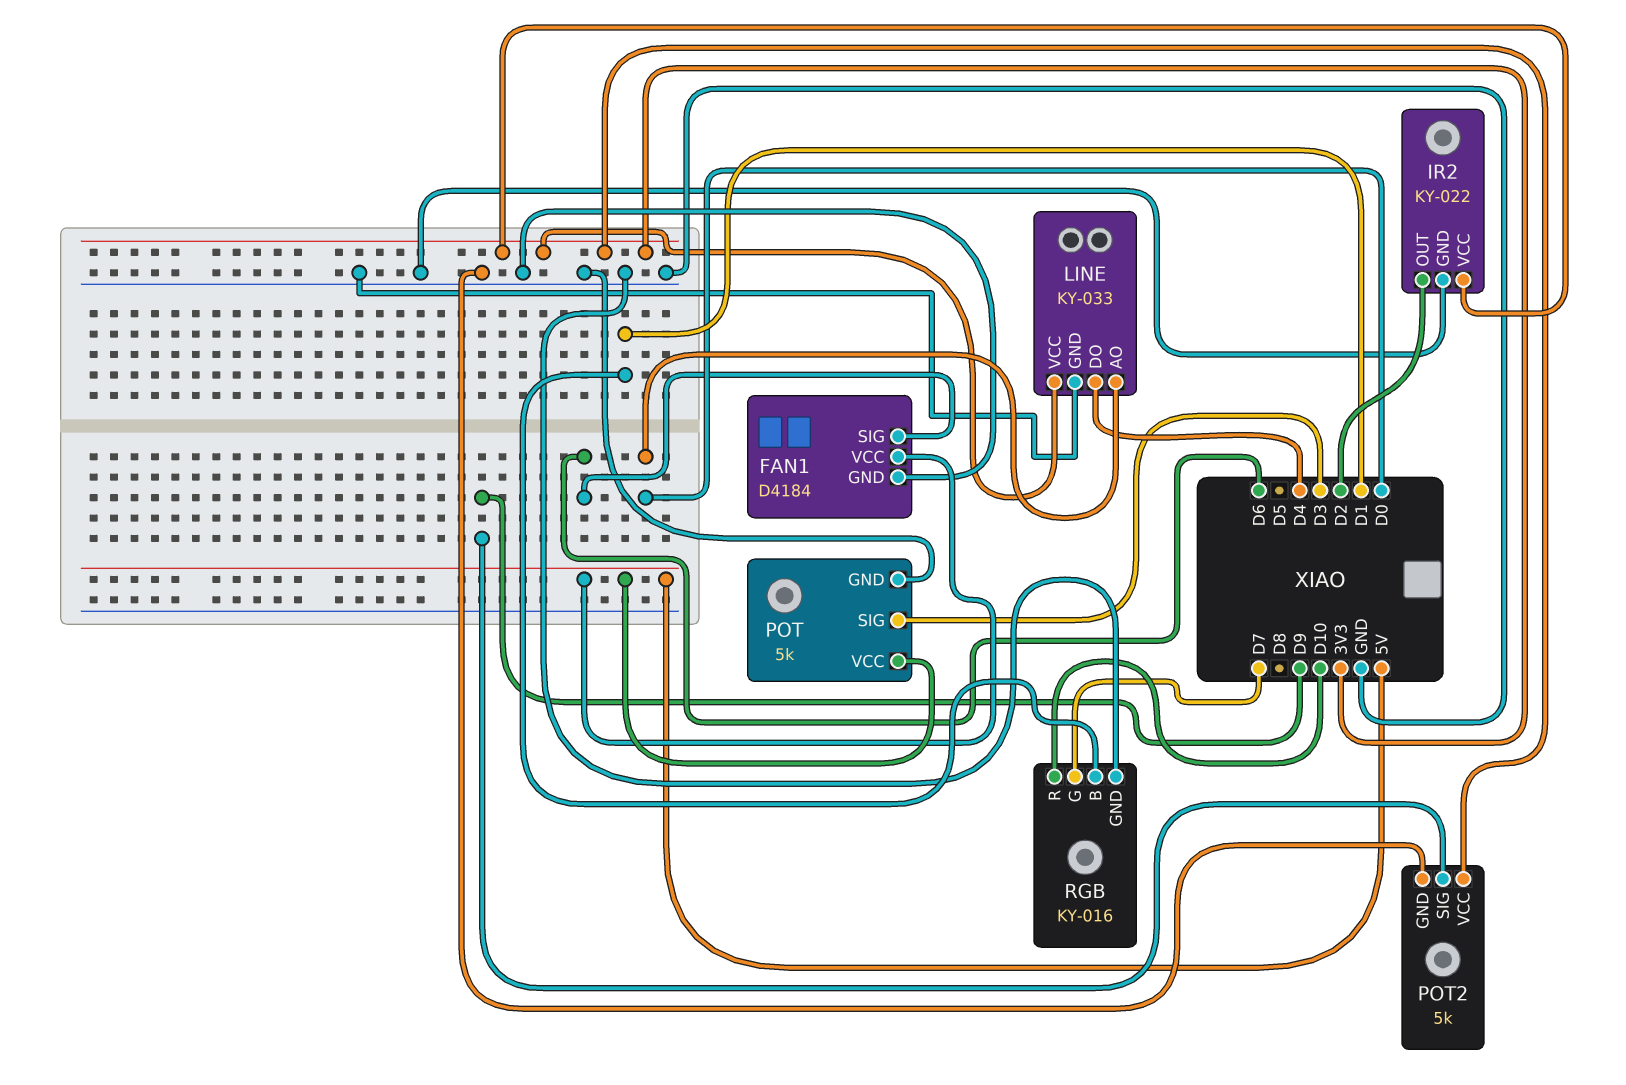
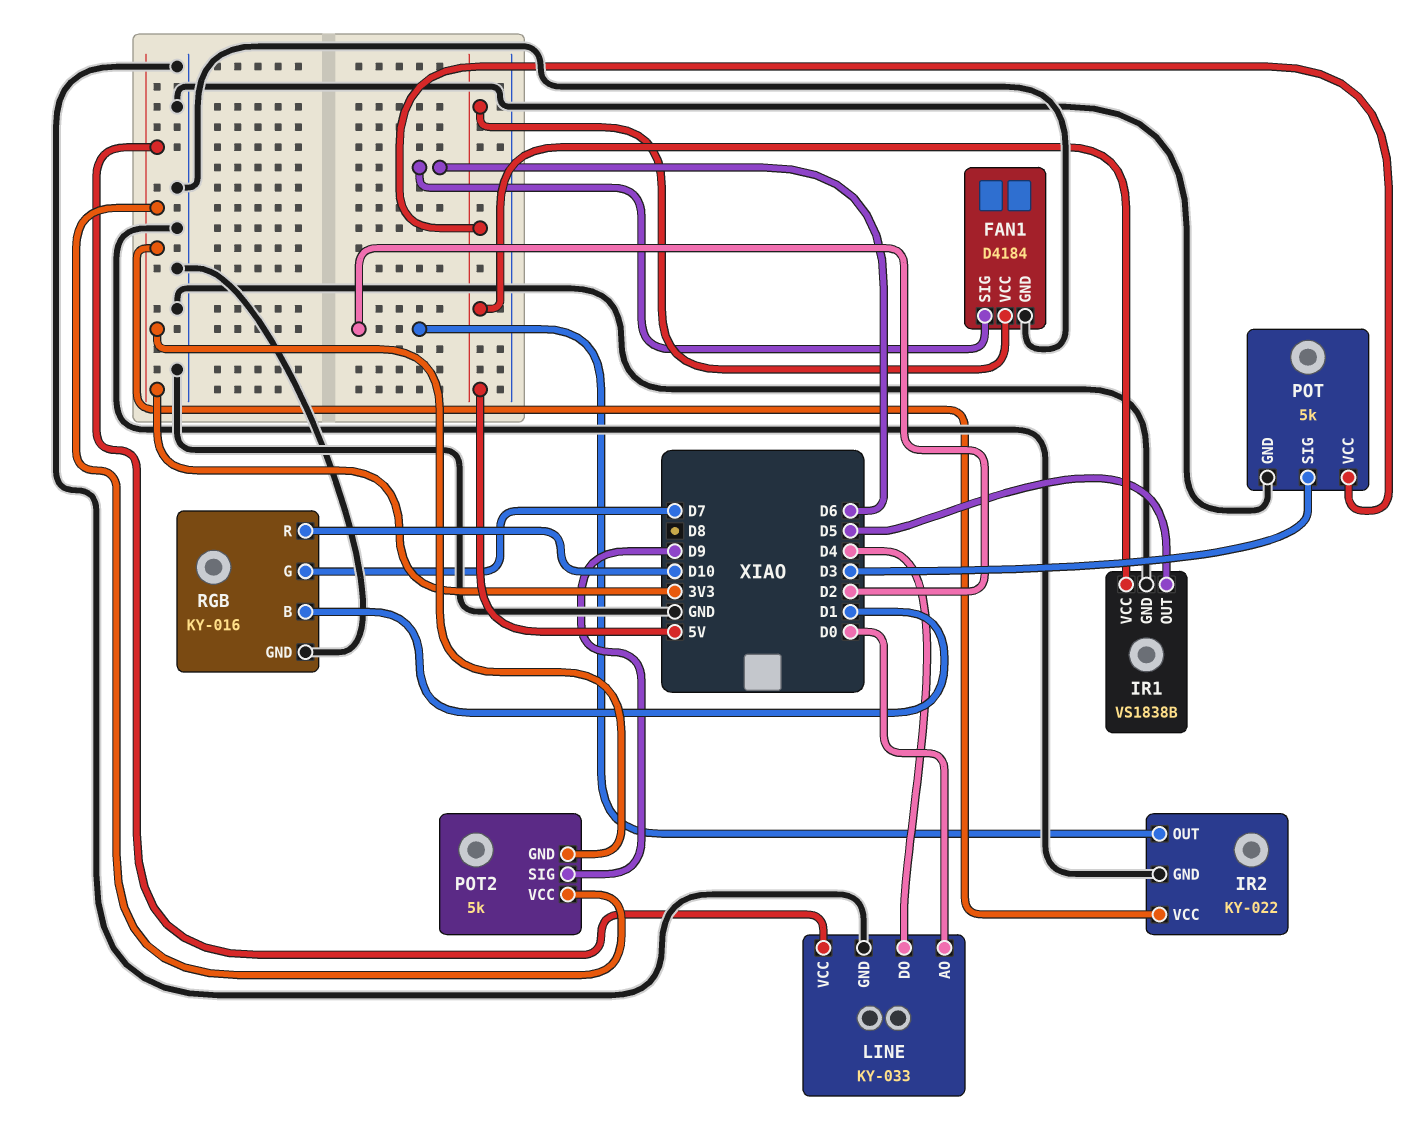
IR1: none -> VS1838B
IR1 pin GND: none -> GND
IR1 pin OUT: none -> D5
IR1 pin VCC: none -> 5V
POT2 pin GND: GND -> 3V3

